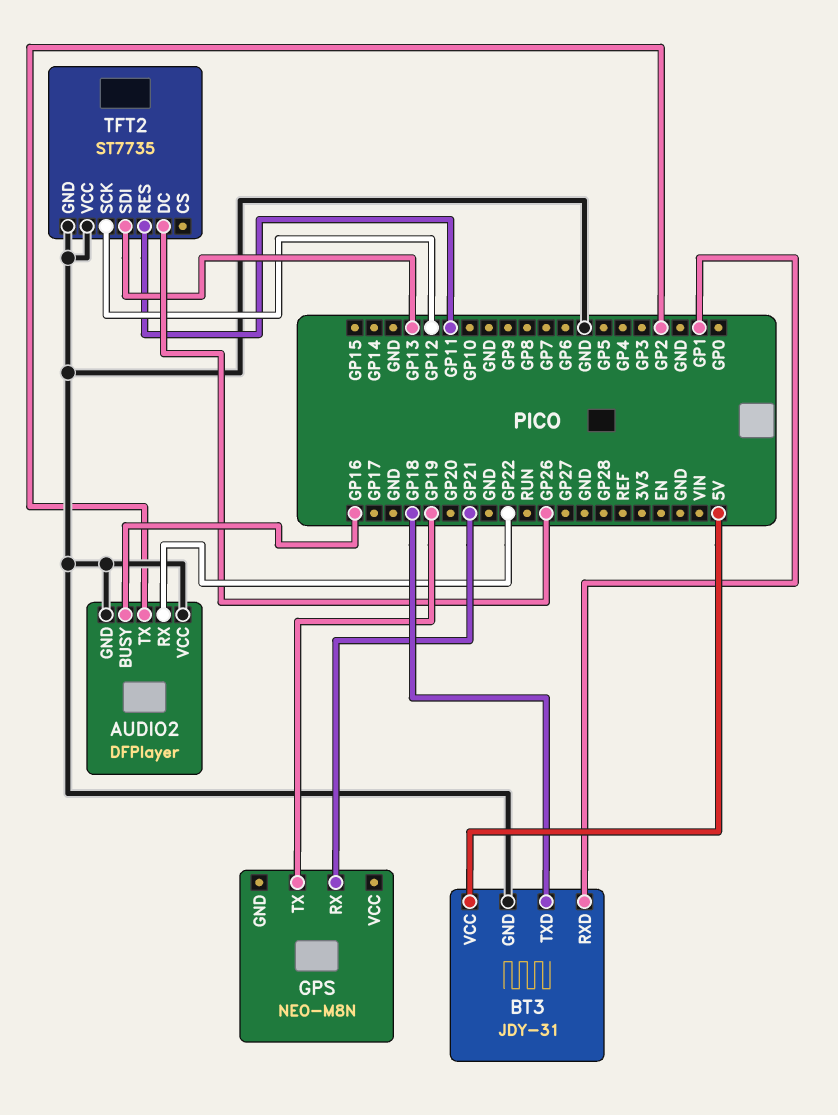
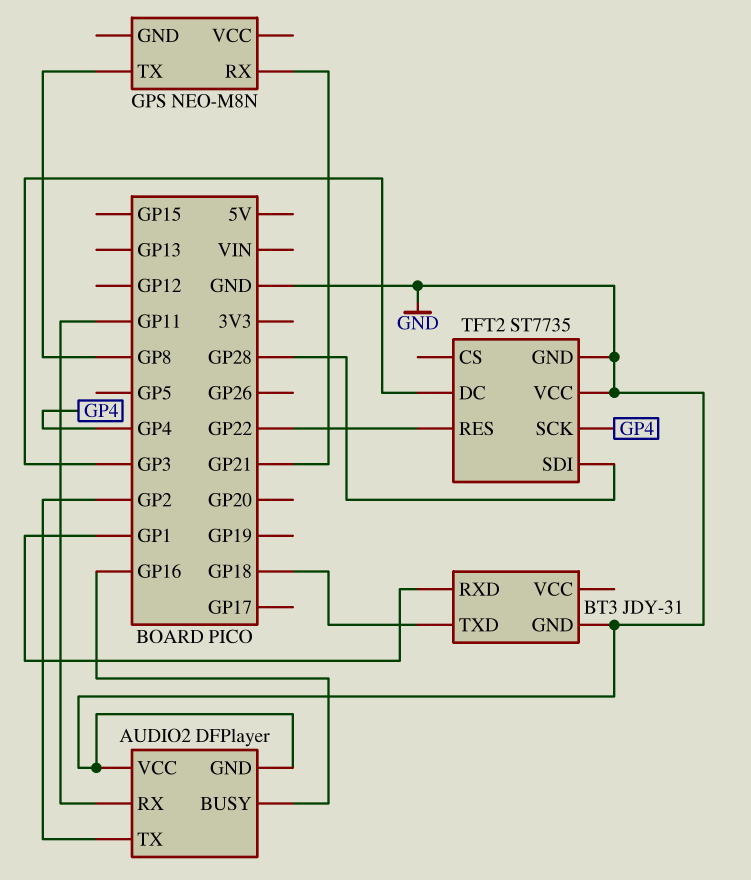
AUDIO2 pin RX: GP22 -> GP11
BT3 pin VCC: 5V -> none
GPS pin TX: GP19 -> GP8
TFT2 pin DC: GP26 -> GP3
TFT2 pin RES: GP11 -> GP22
TFT2 pin SCK: GP12 -> GP4
TFT2 pin SDI: GP13 -> GP28

